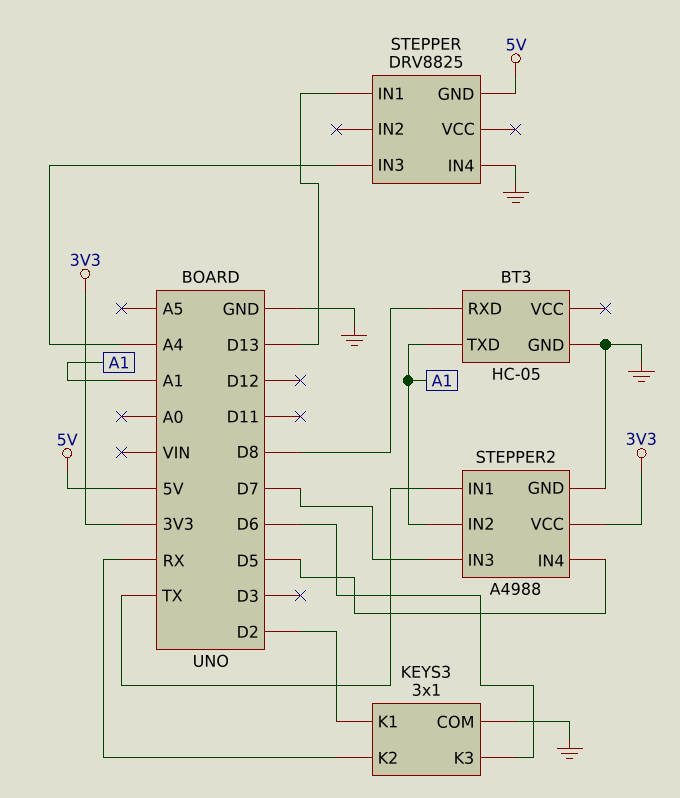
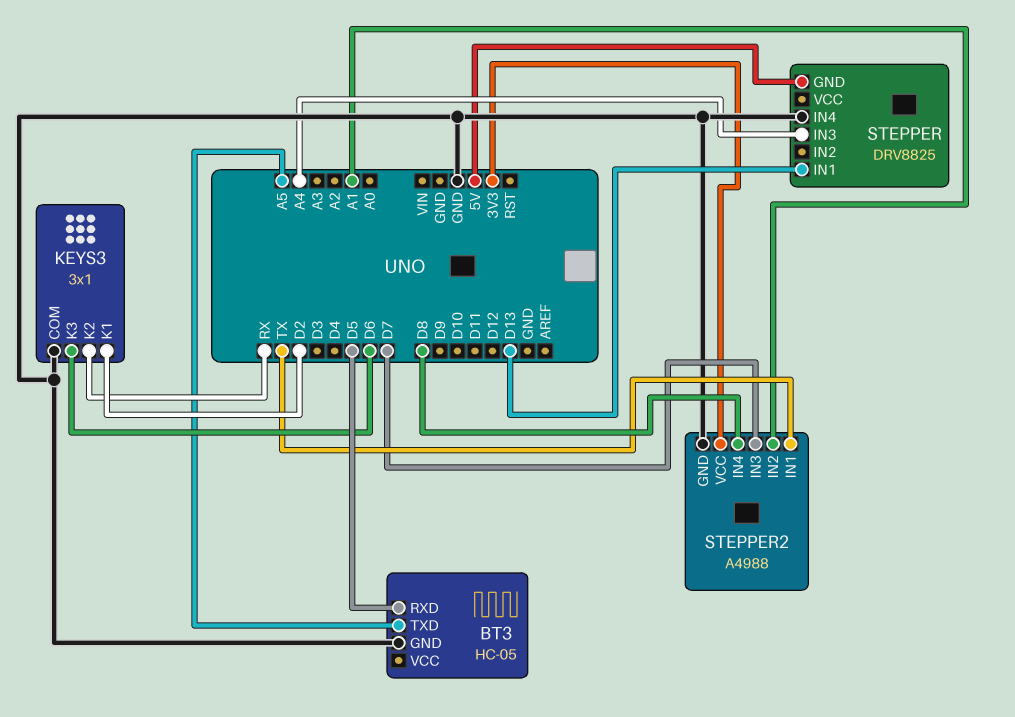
BT3 pin RXD: D8 -> D5
BT3 pin TXD: A1 -> A5
STEPPER2 pin IN4: D5 -> D8

